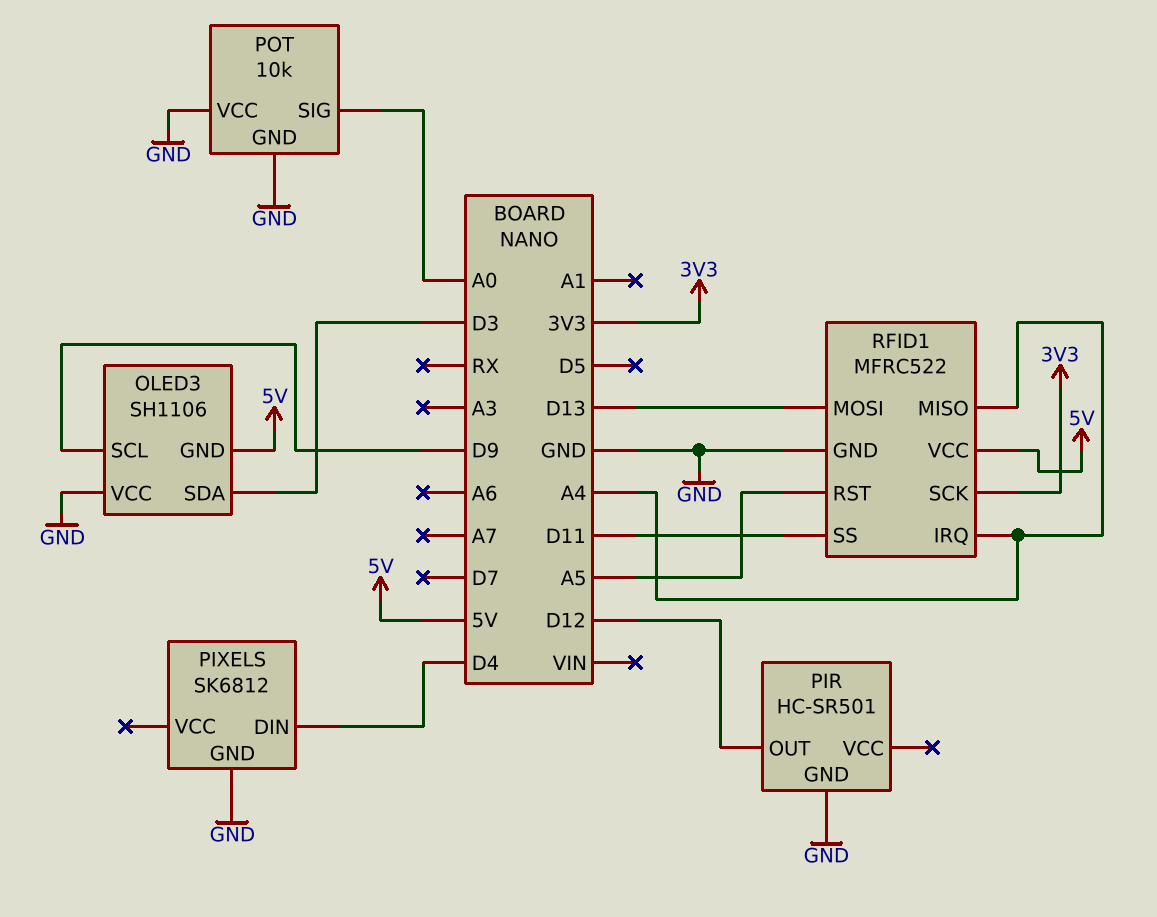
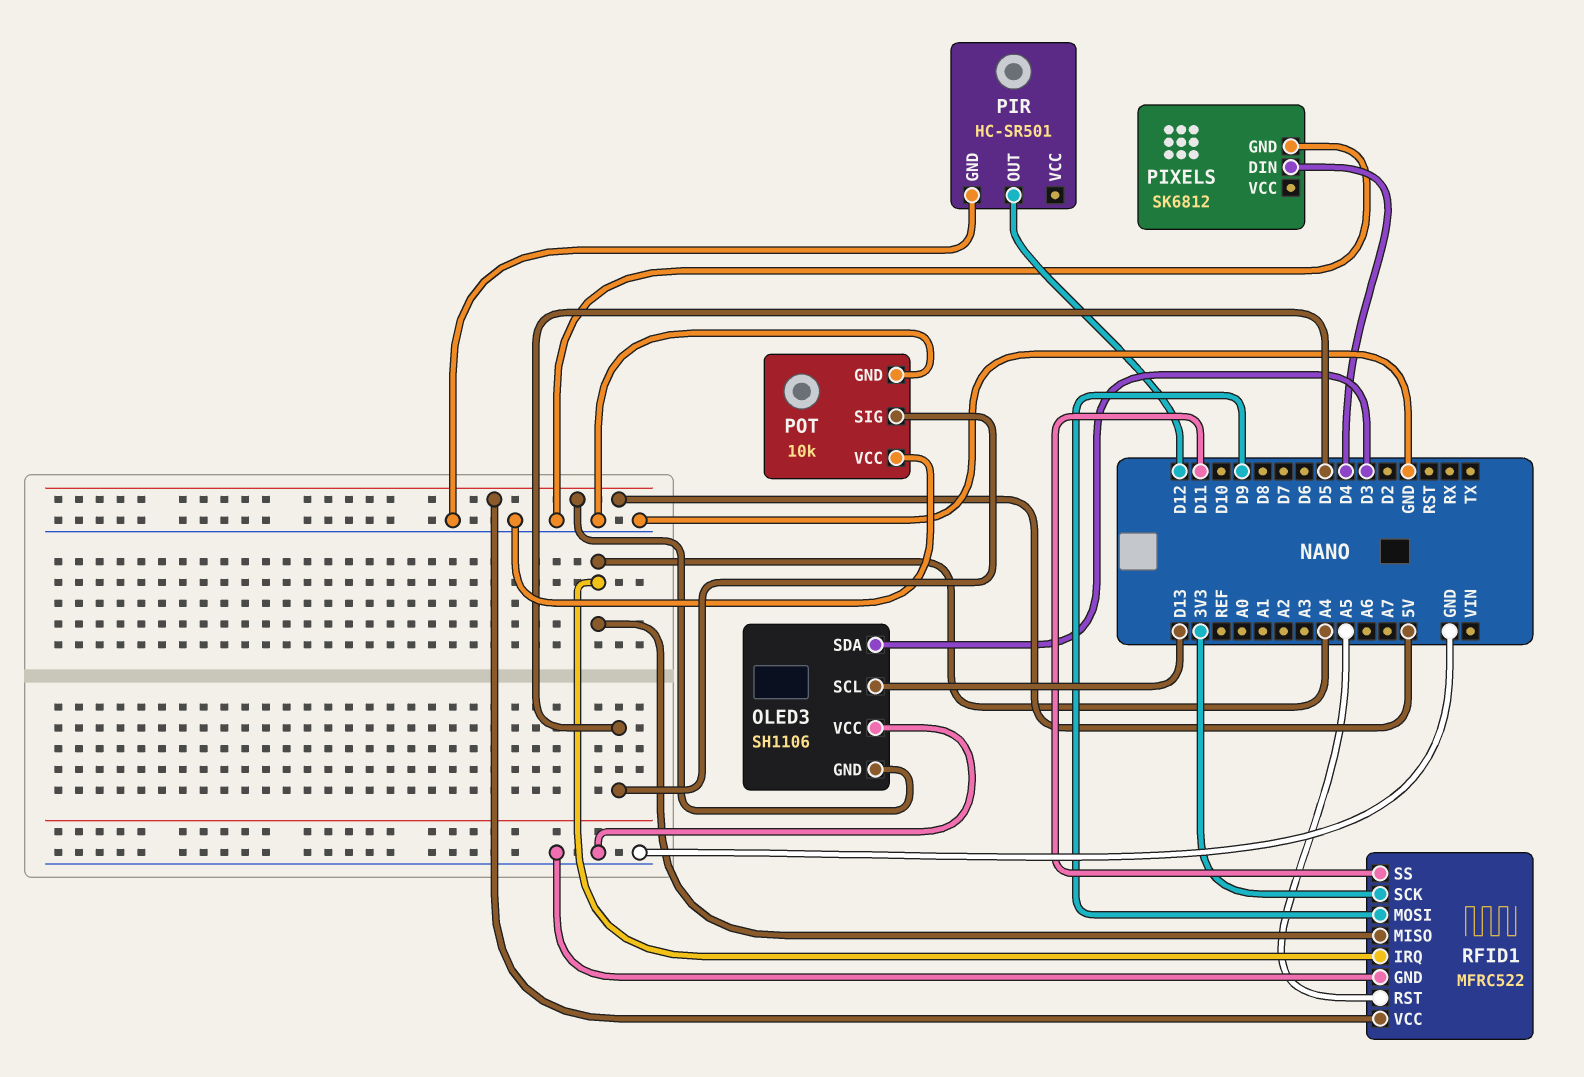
OLED3 pin SCL: D9 -> D13
POT pin SIG: A0 -> D5
RFID1 pin MOSI: D13 -> D9

